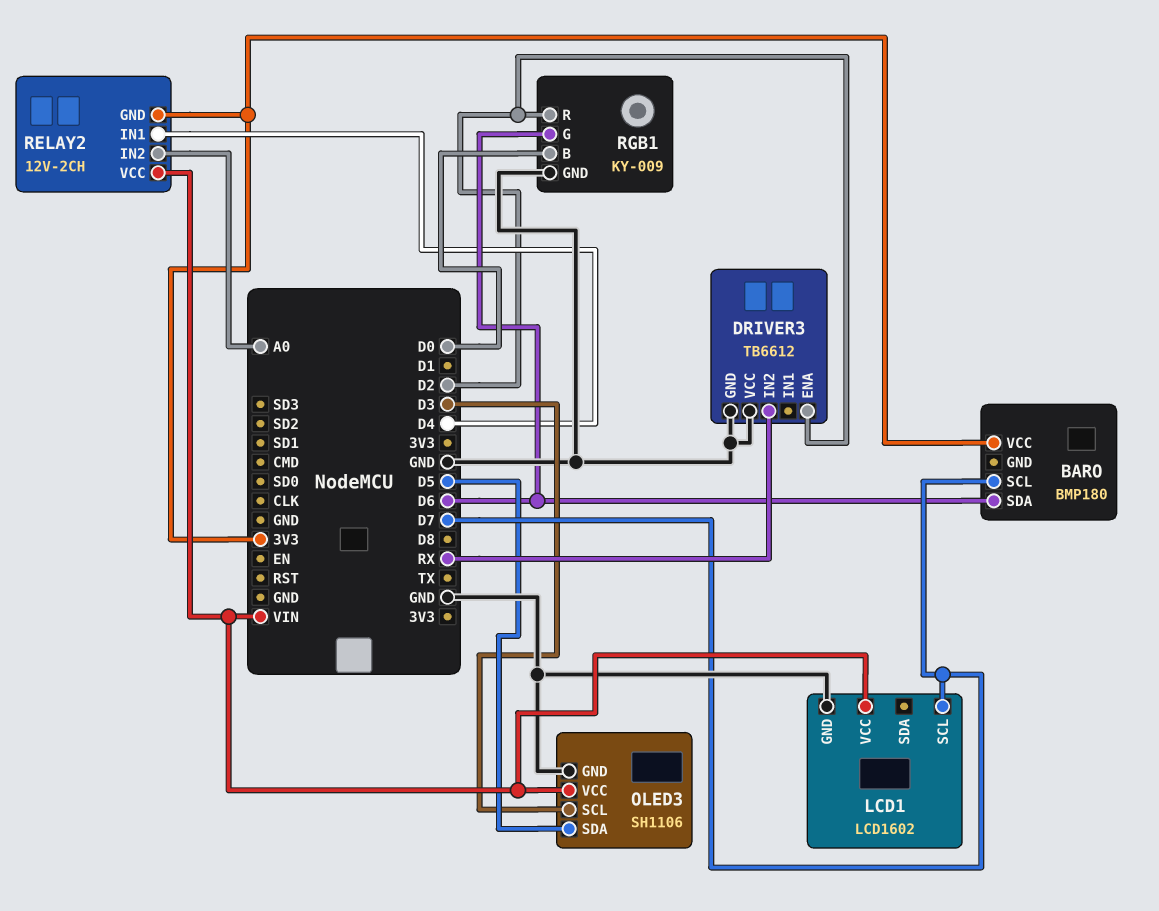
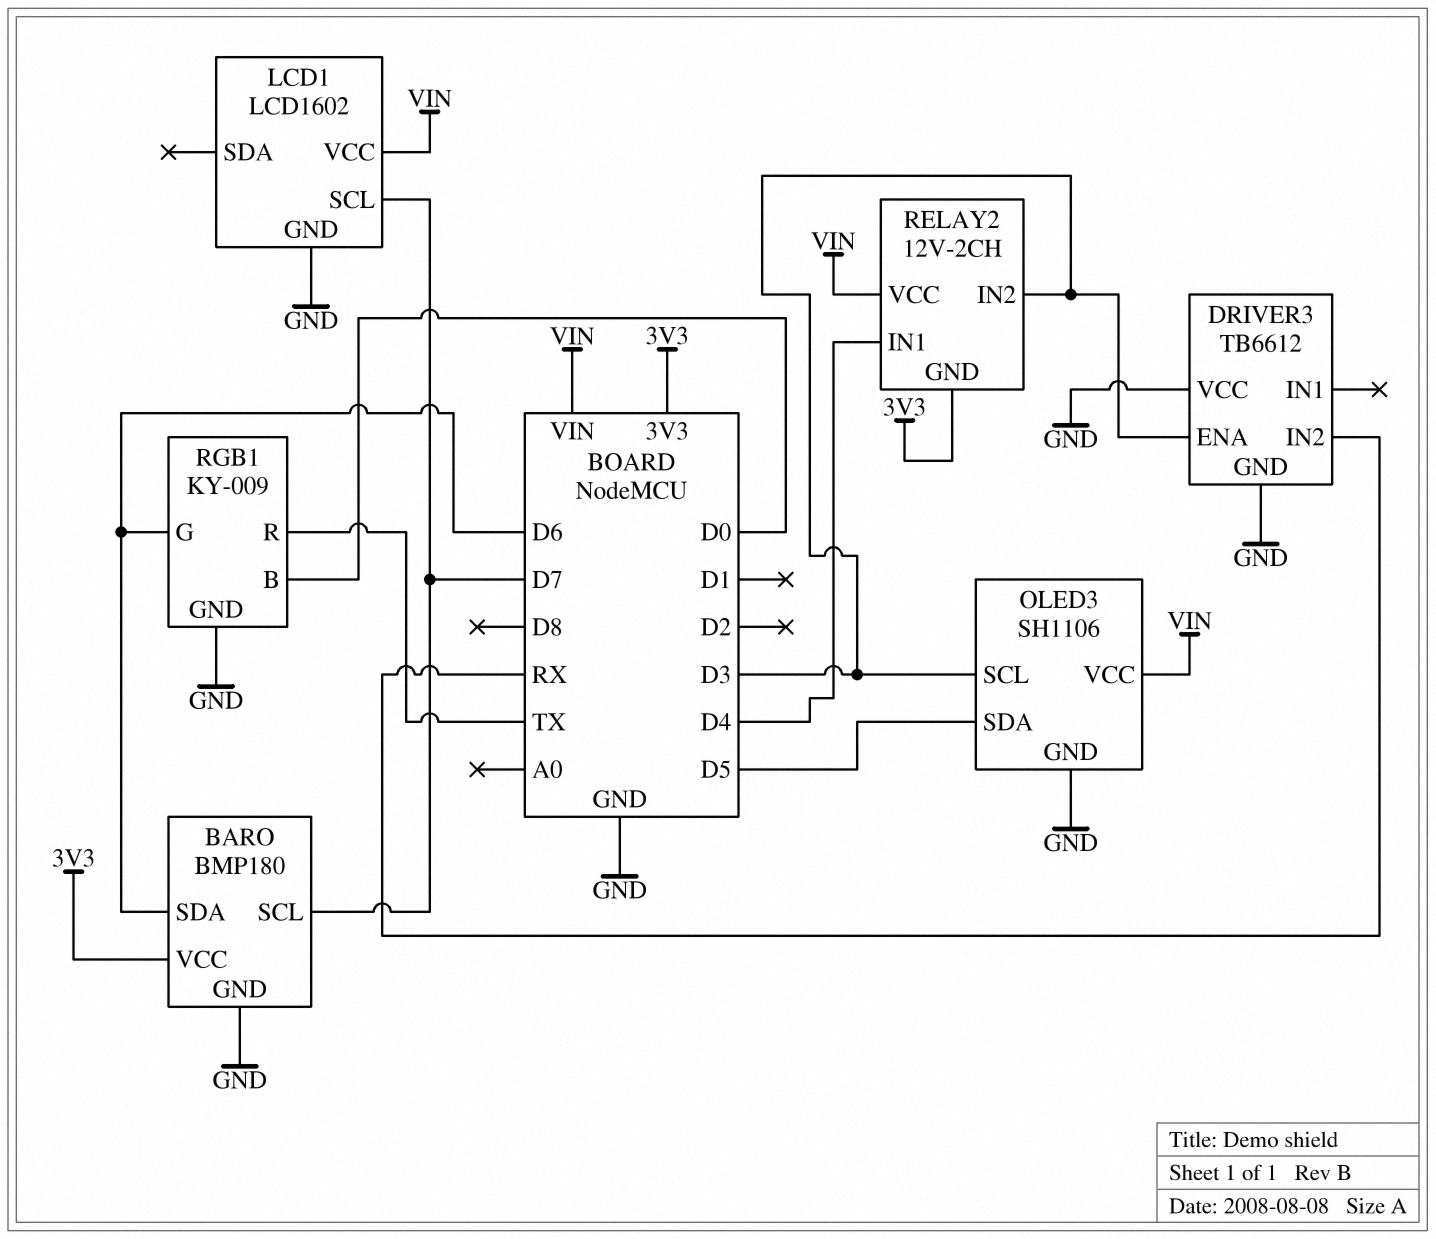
BARO pin GND: none -> GND
DRIVER3 pin ENA: D2 -> D3
RELAY2 pin IN2: A0 -> D3
RGB1 pin R: D2 -> TX

